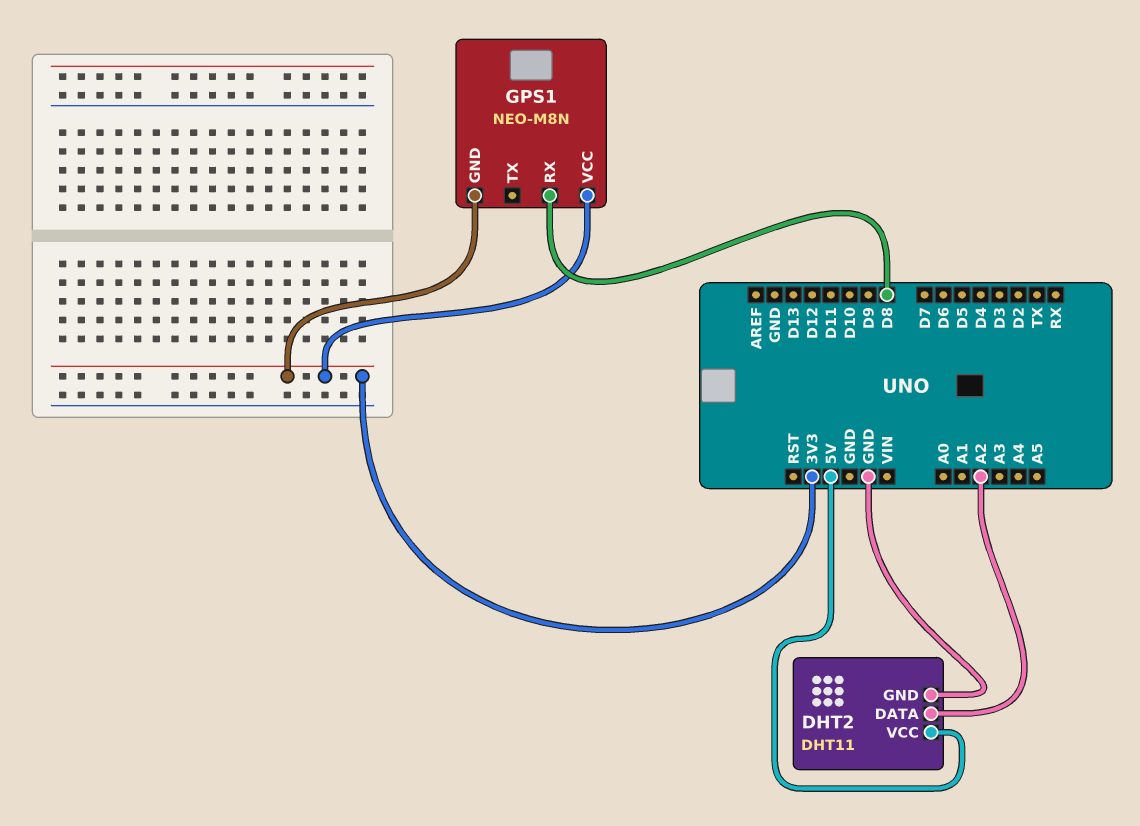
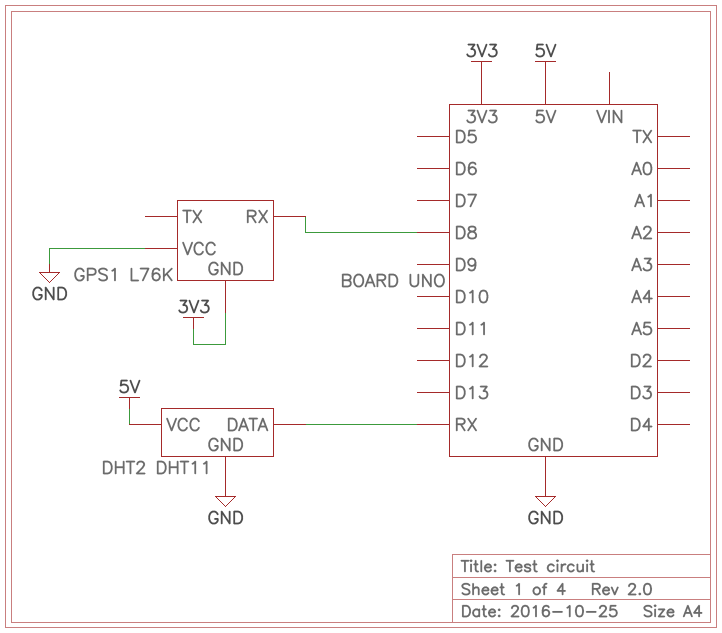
DHT2 pin DATA: A2 -> RX
GPS1: NEO-M8N -> L76K
GPS1 pin VCC: 3V3 -> GND

